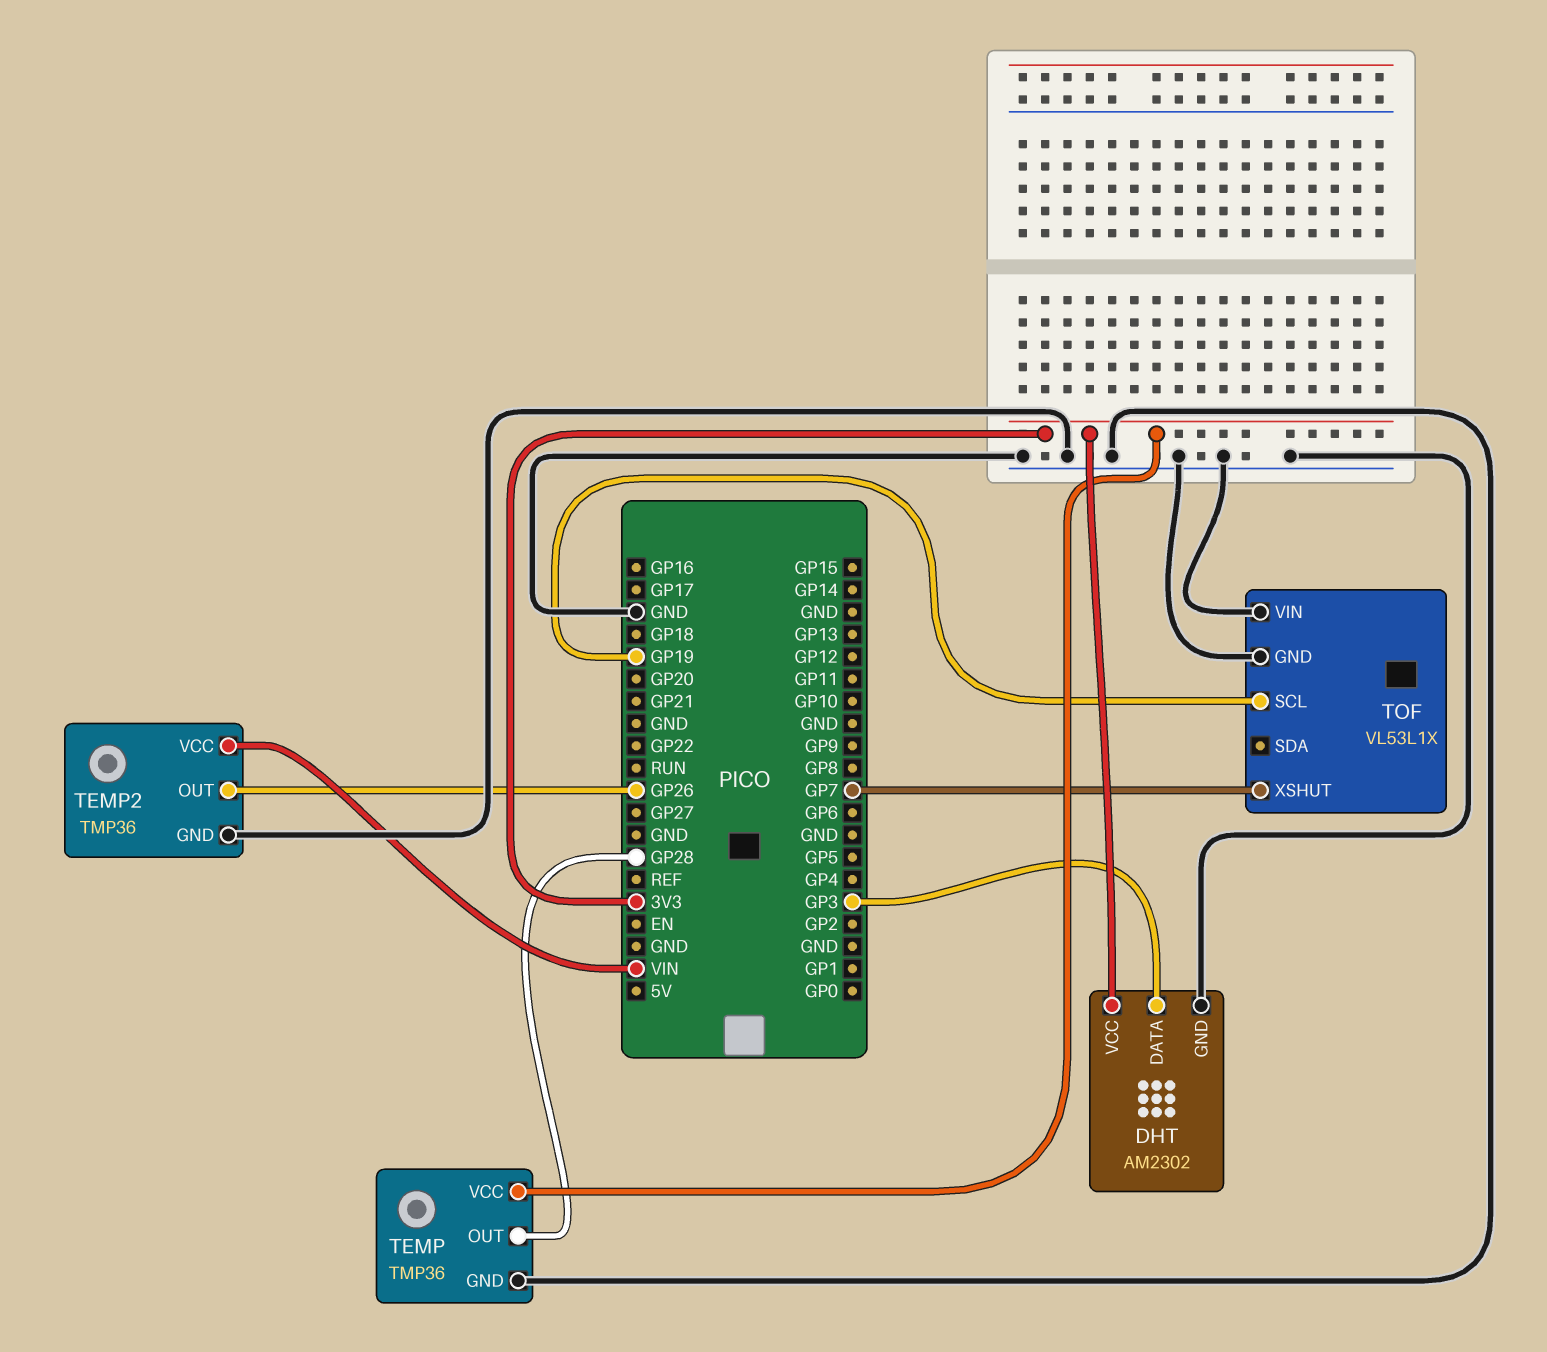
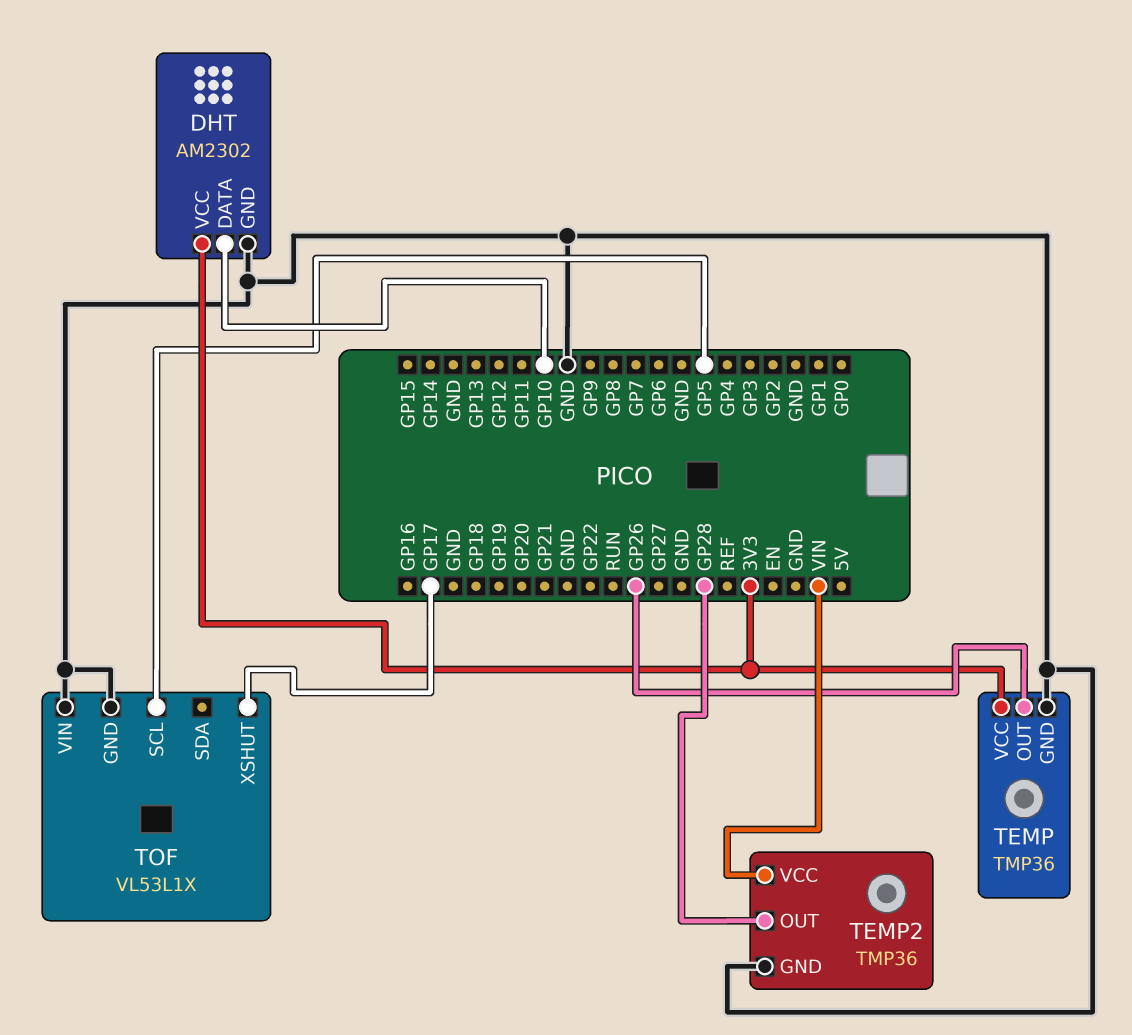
DHT pin DATA: GP3 -> GP10
TEMP pin OUT: GP28 -> GP26
TEMP2 pin OUT: GP26 -> GP28
TOF pin SCL: GP19 -> GP5
TOF pin XSHUT: GP7 -> GP17

